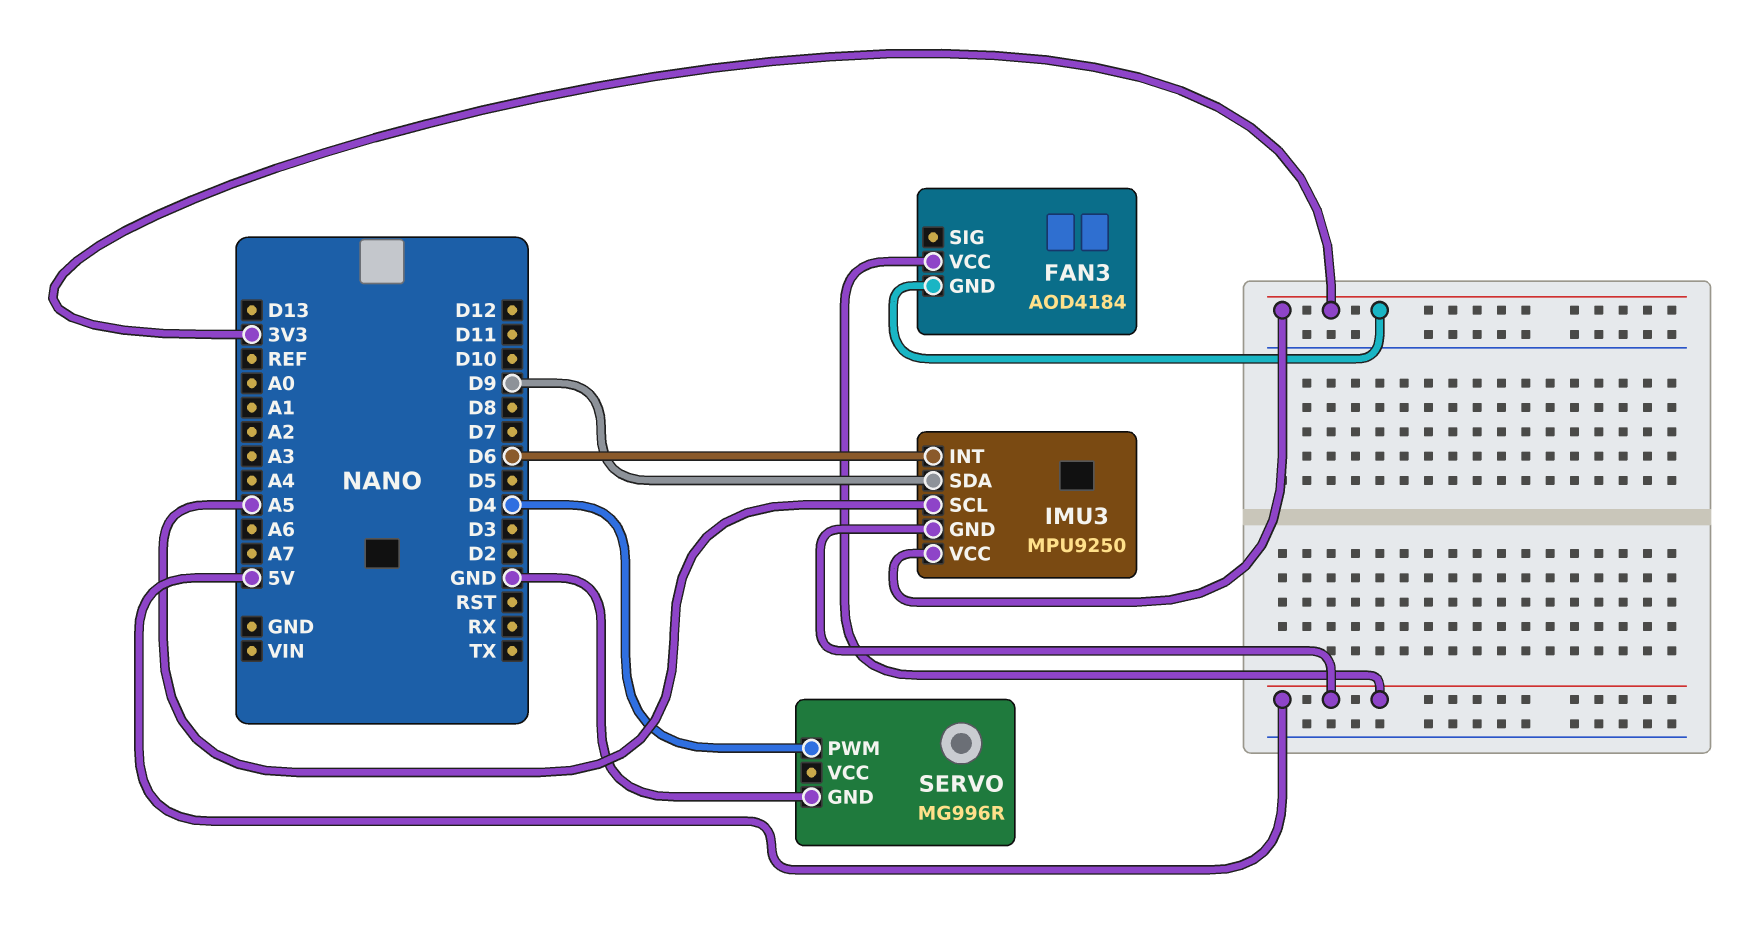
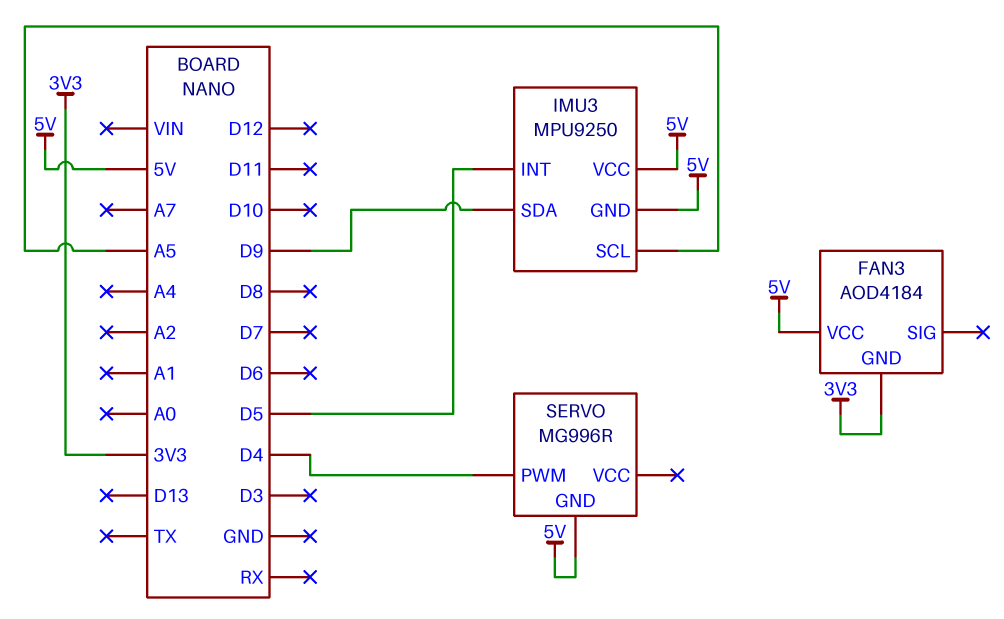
IMU3 pin INT: D6 -> D5
IMU3 pin VCC: 3V3 -> 5V
SERVO pin GND: GND -> 5V

